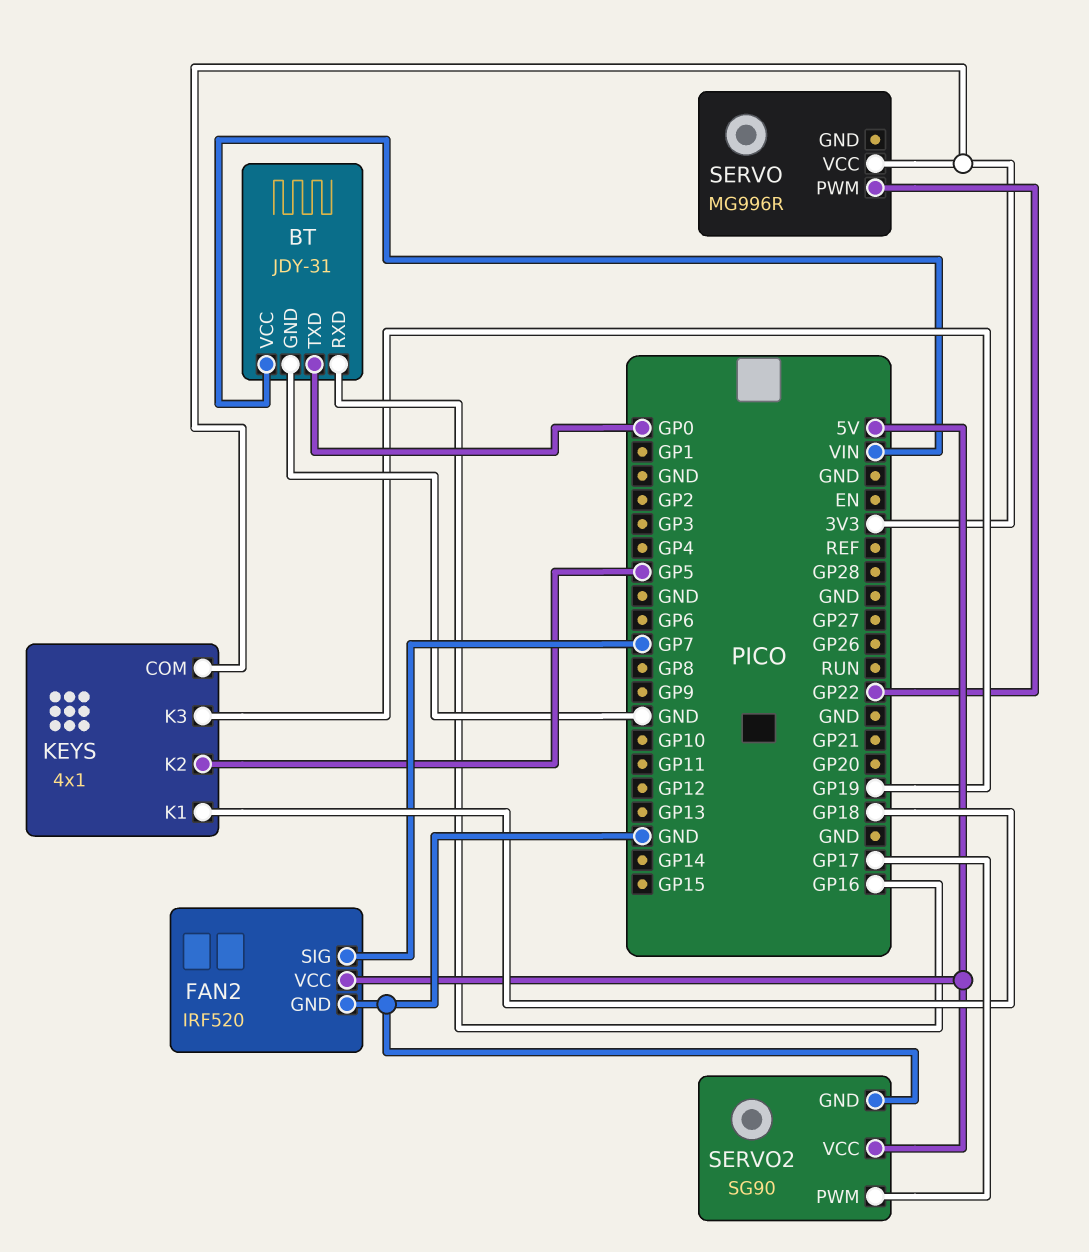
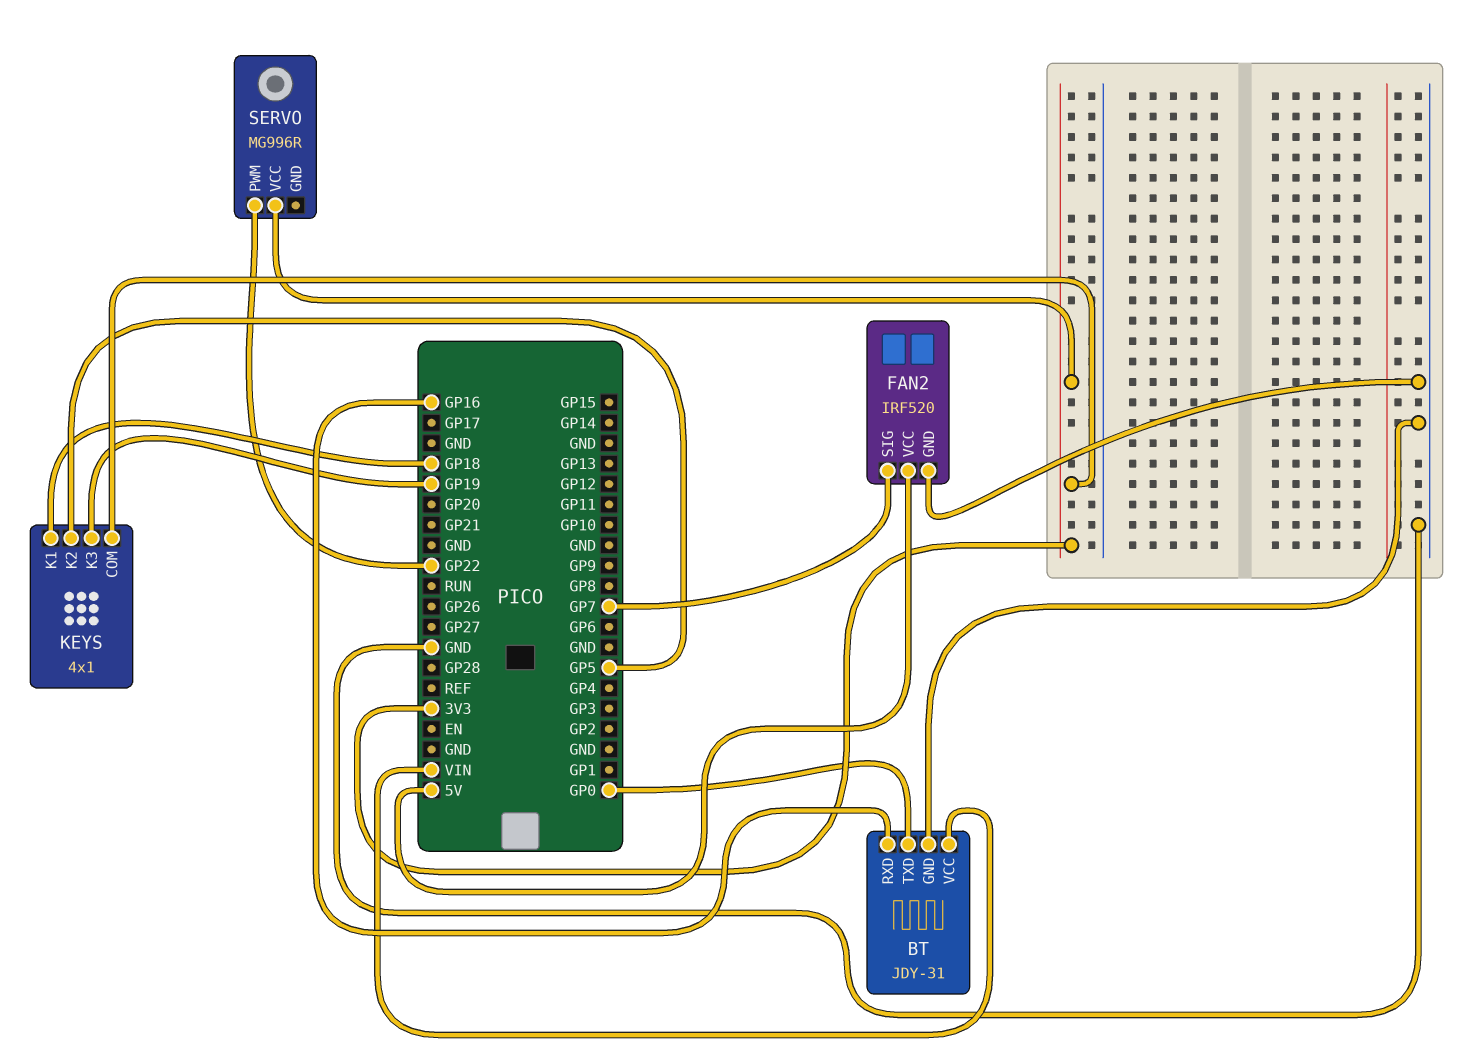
SERVO2: SG90 -> none
SERVO2 pin GND: GND -> none
SERVO2 pin PWM: GP17 -> none
SERVO2 pin VCC: 5V -> none

